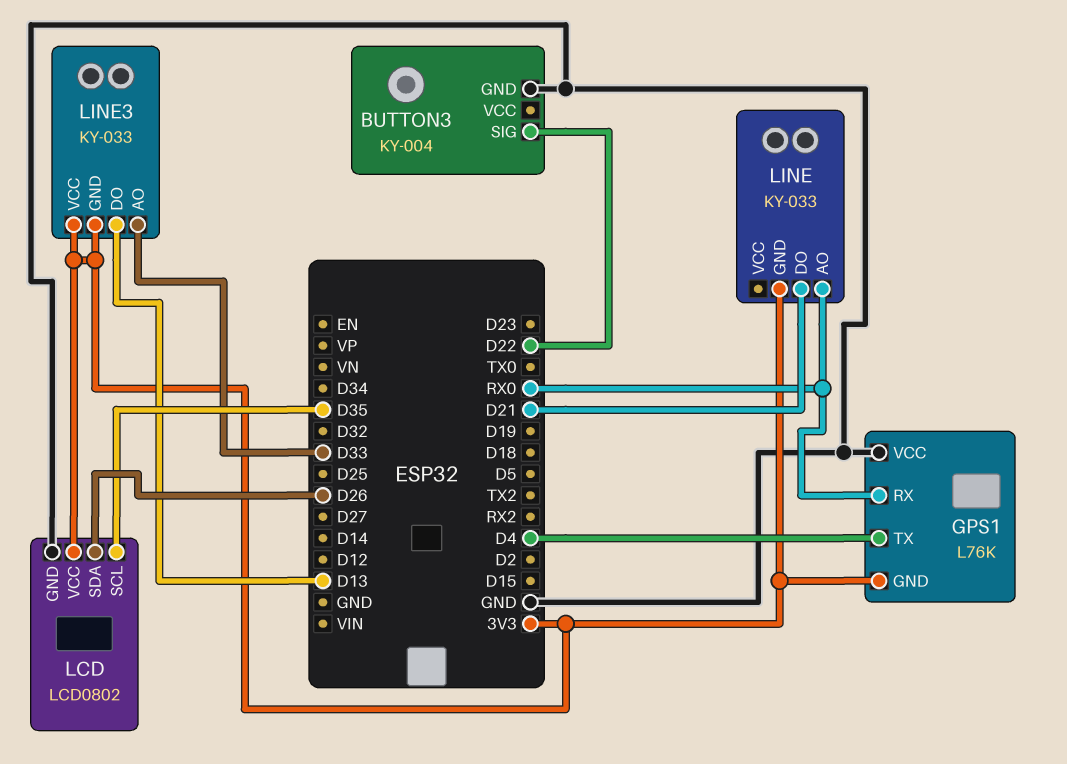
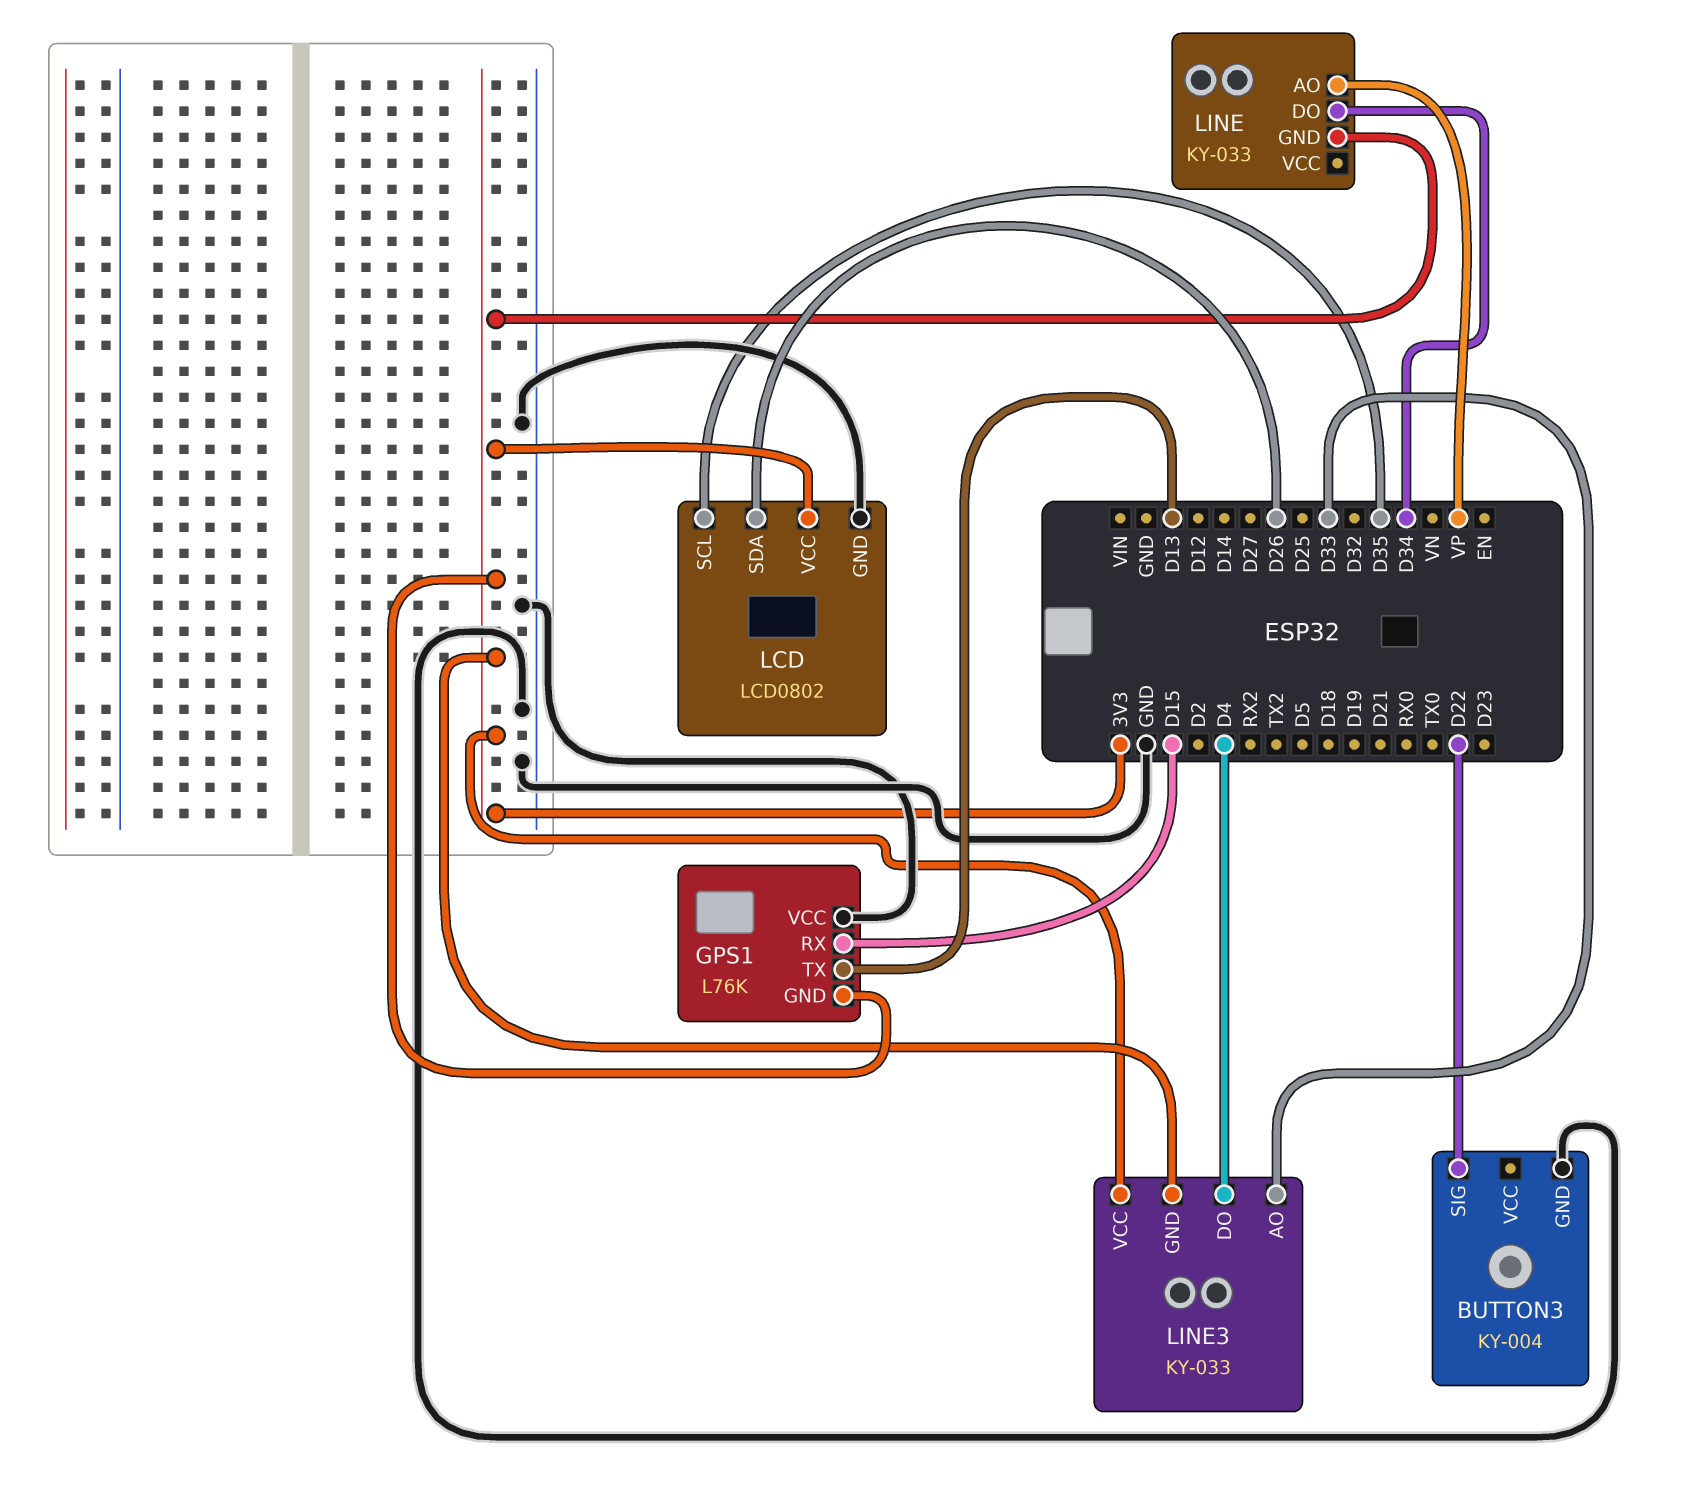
GPS1 pin RX: RX0 -> D15
GPS1 pin TX: D4 -> D13
LINE pin AO: RX0 -> VP
LINE pin DO: D21 -> D34
LINE3 pin DO: D13 -> D4

